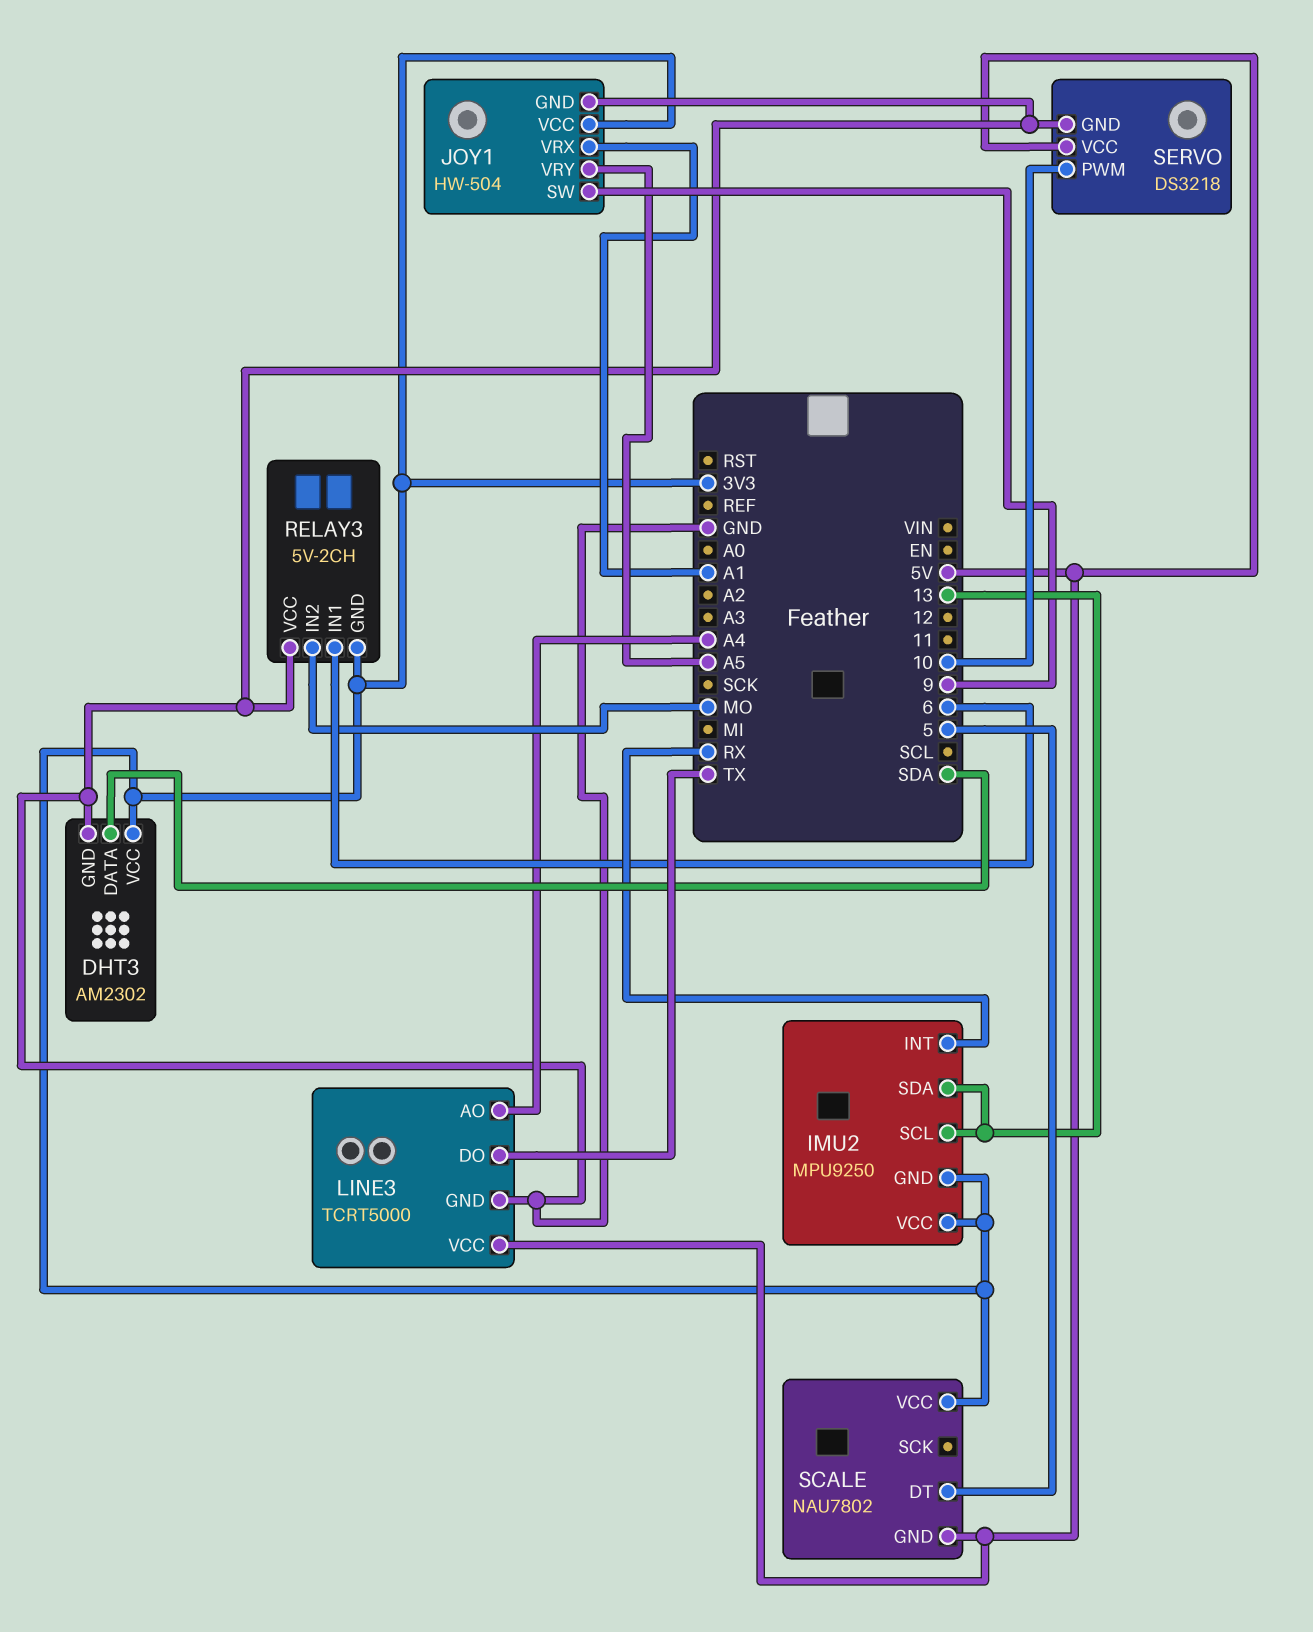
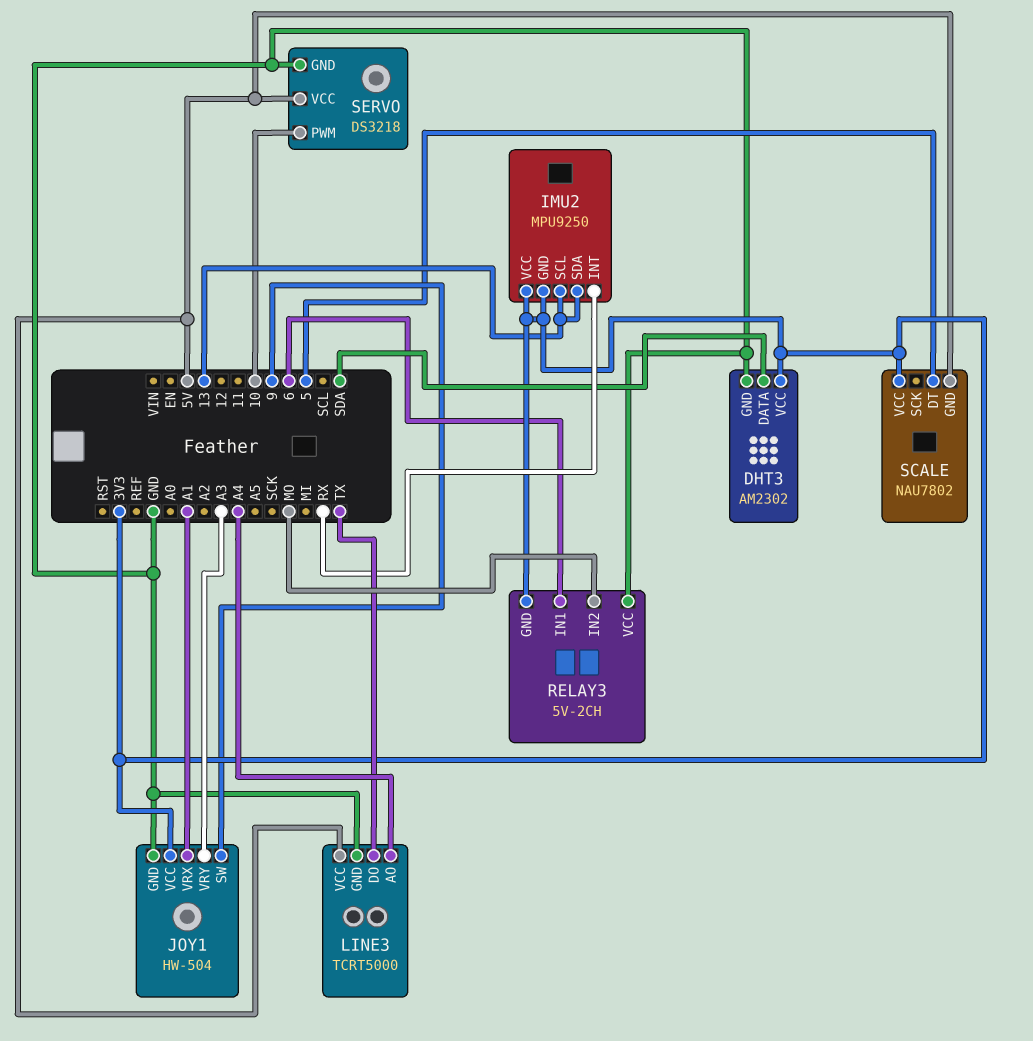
JOY1 pin VRY: A5 -> A3

